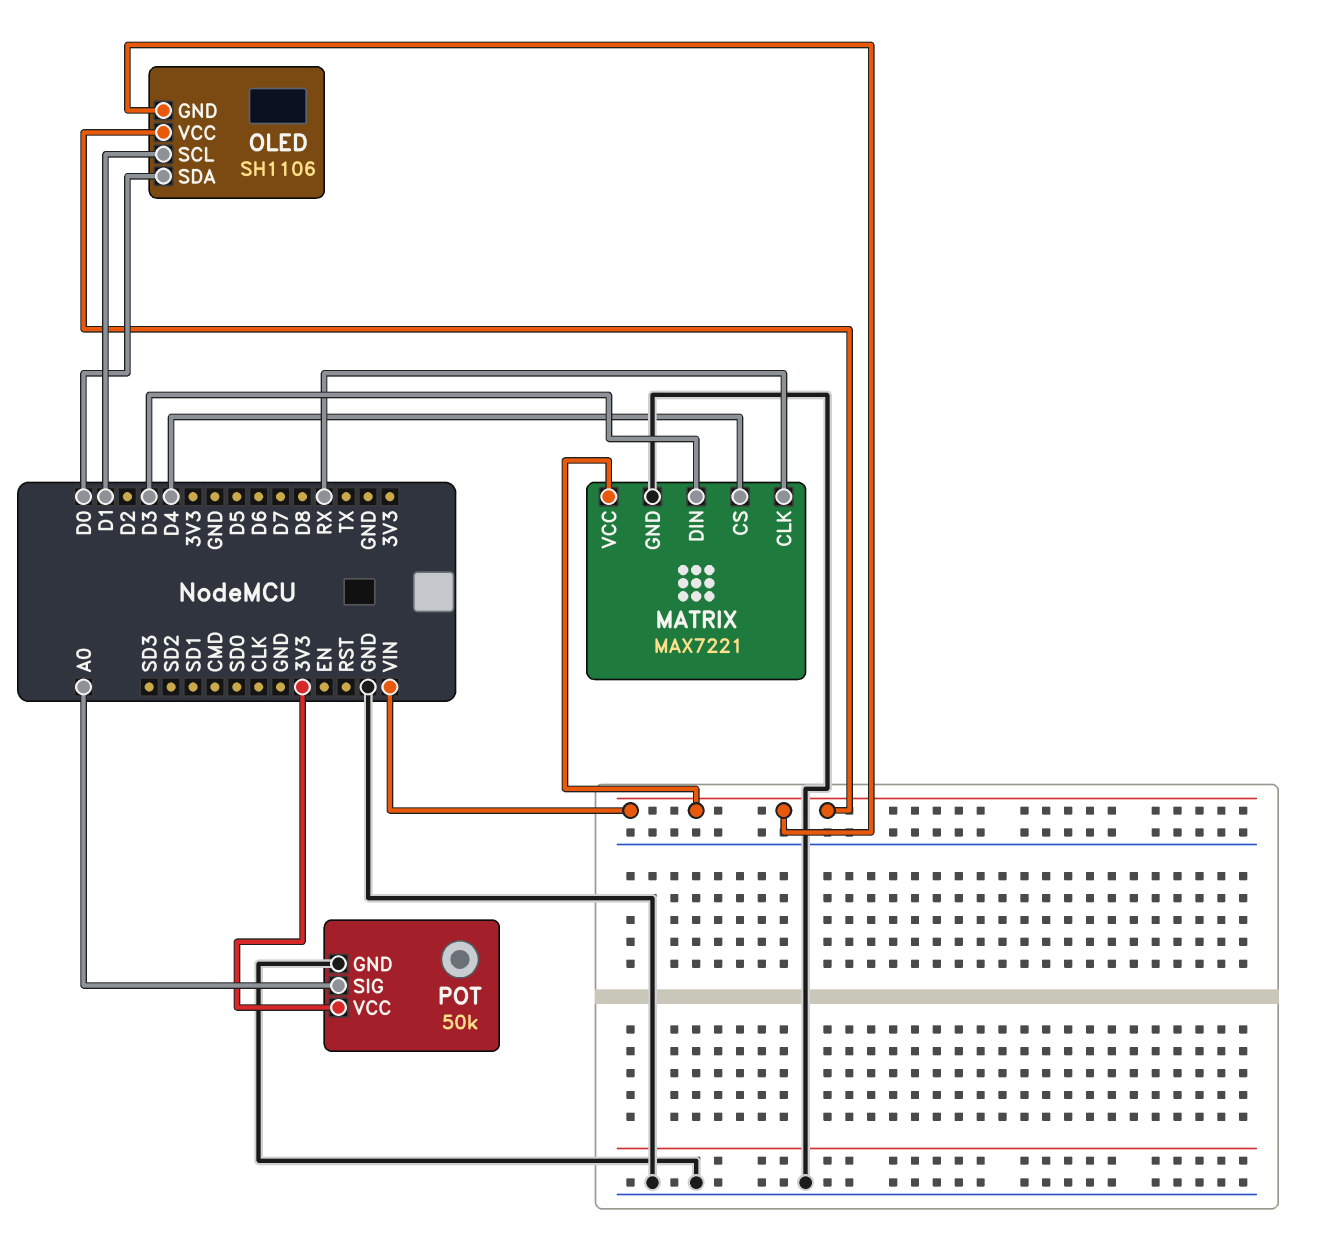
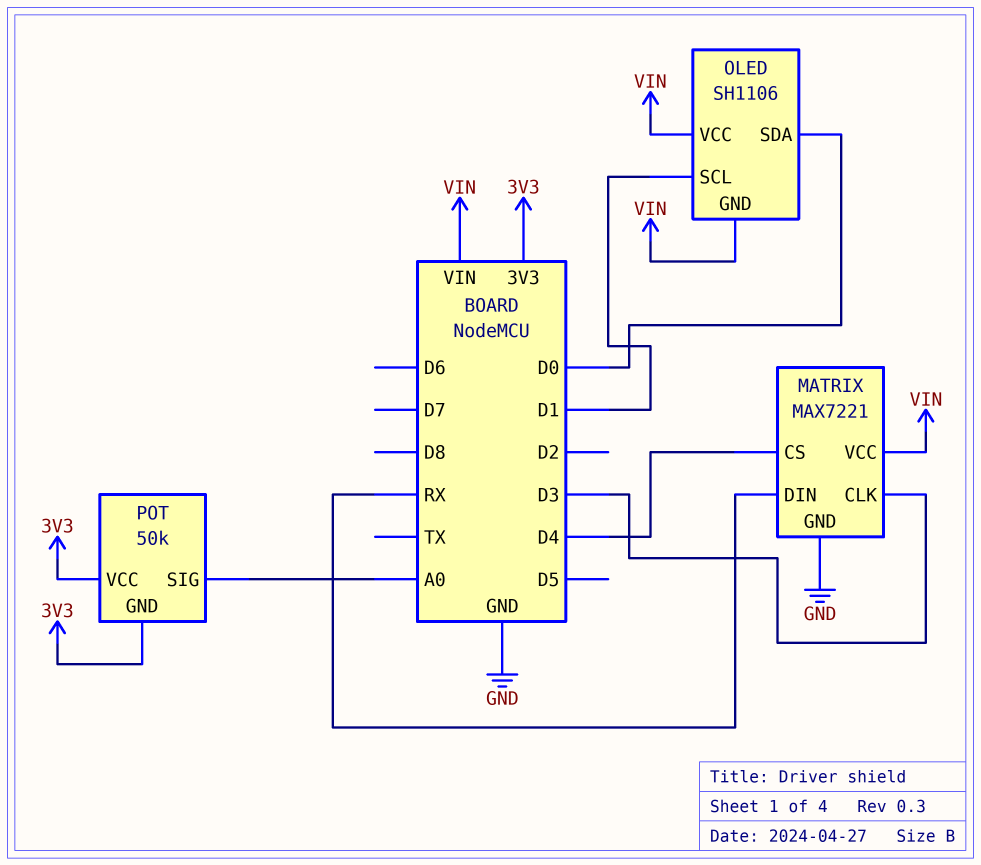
MATRIX pin CLK: RX -> D3
MATRIX pin DIN: D3 -> RX
POT pin GND: GND -> 3V3

